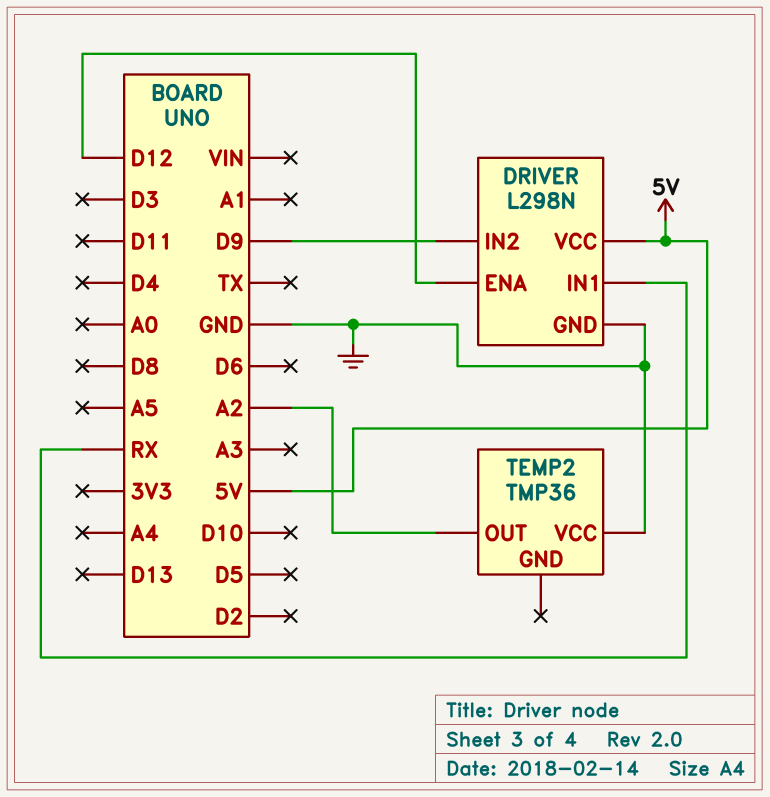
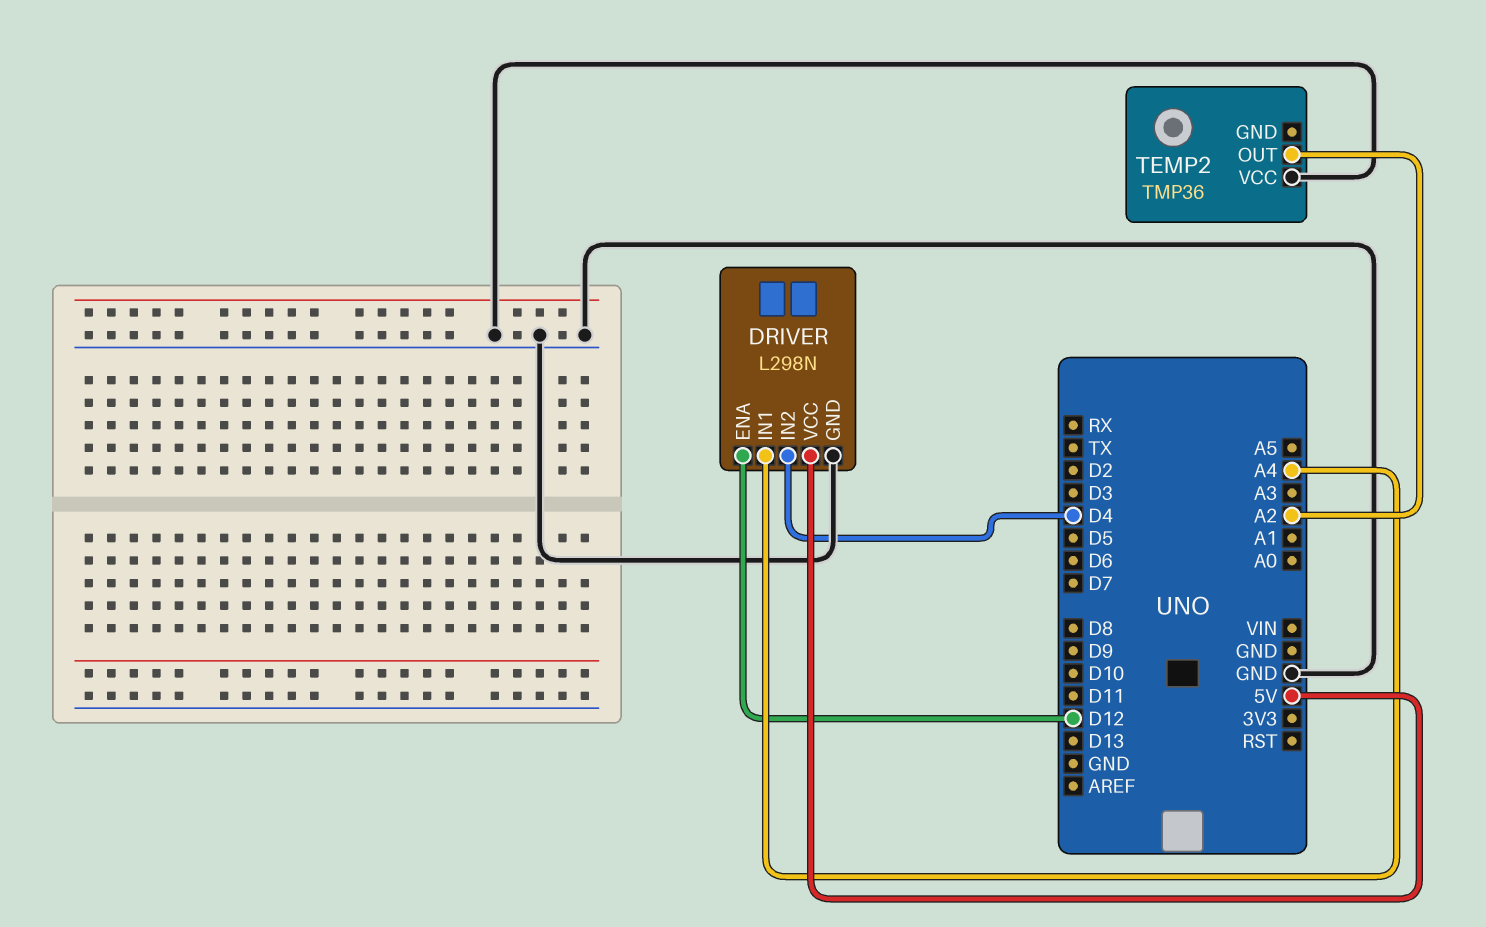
DRIVER pin IN1: RX -> A4
DRIVER pin IN2: D9 -> D4

